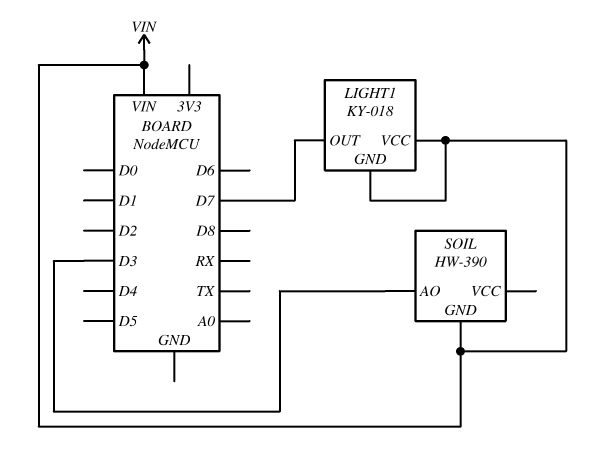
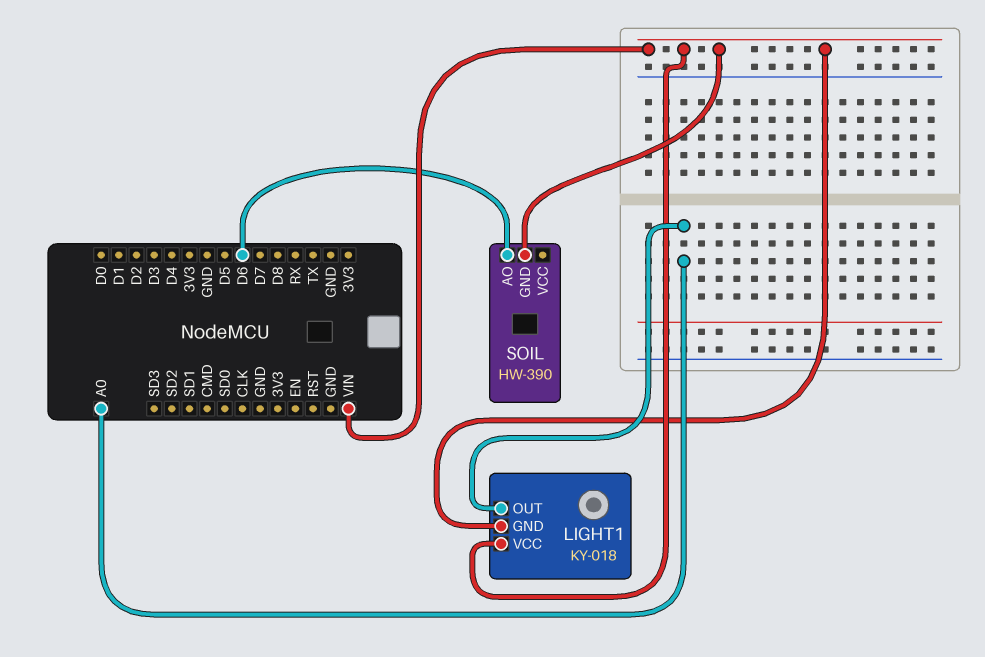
LIGHT1 pin OUT: D7 -> A0
SOIL pin AO: D3 -> D6

